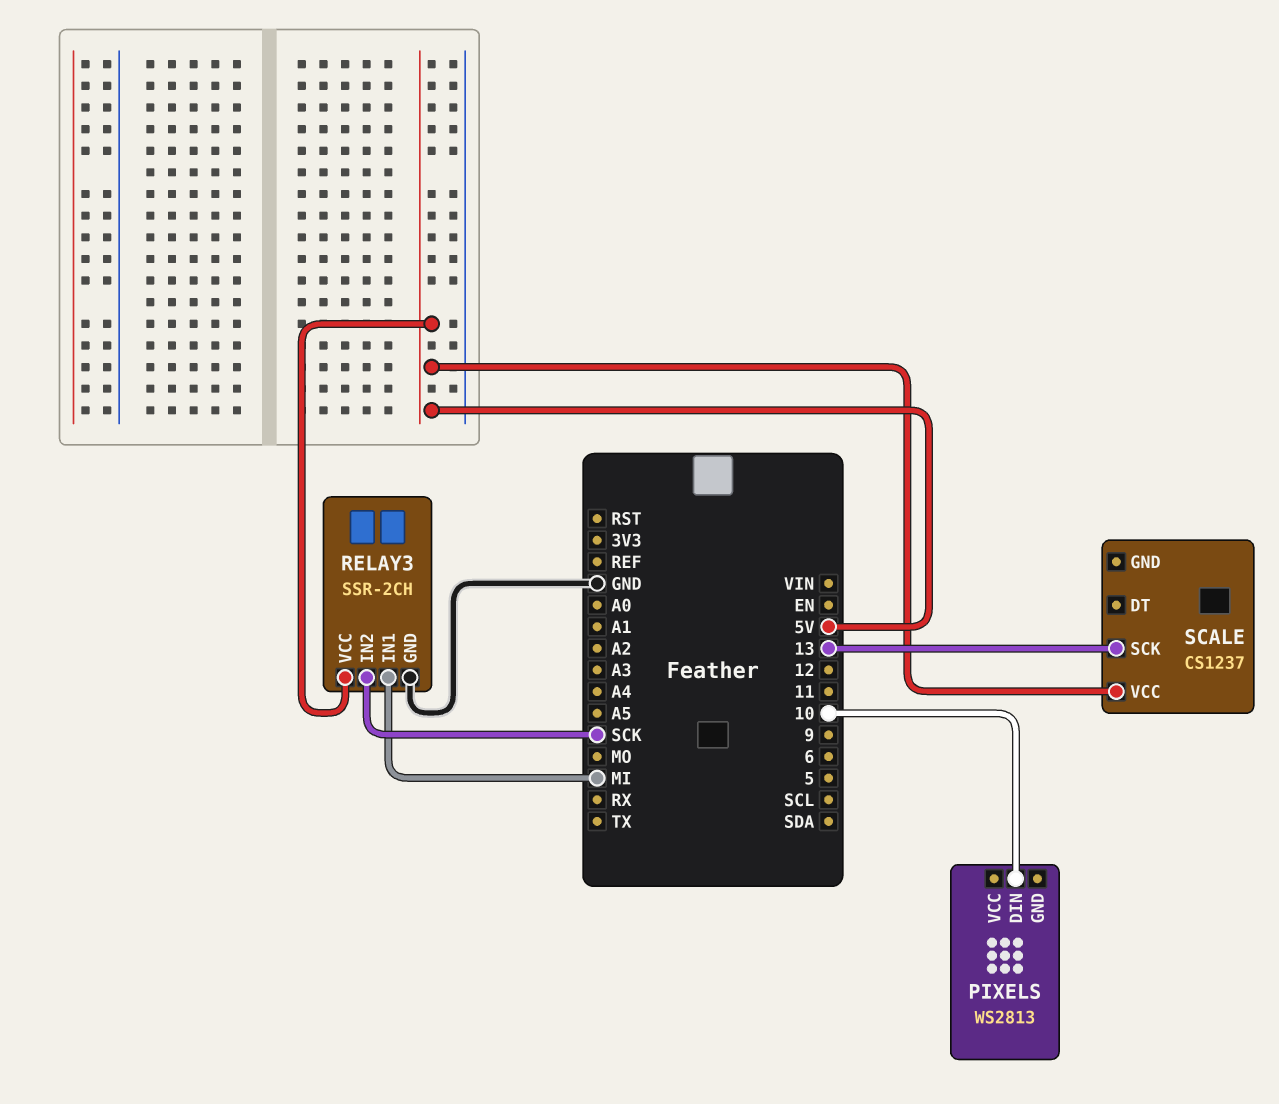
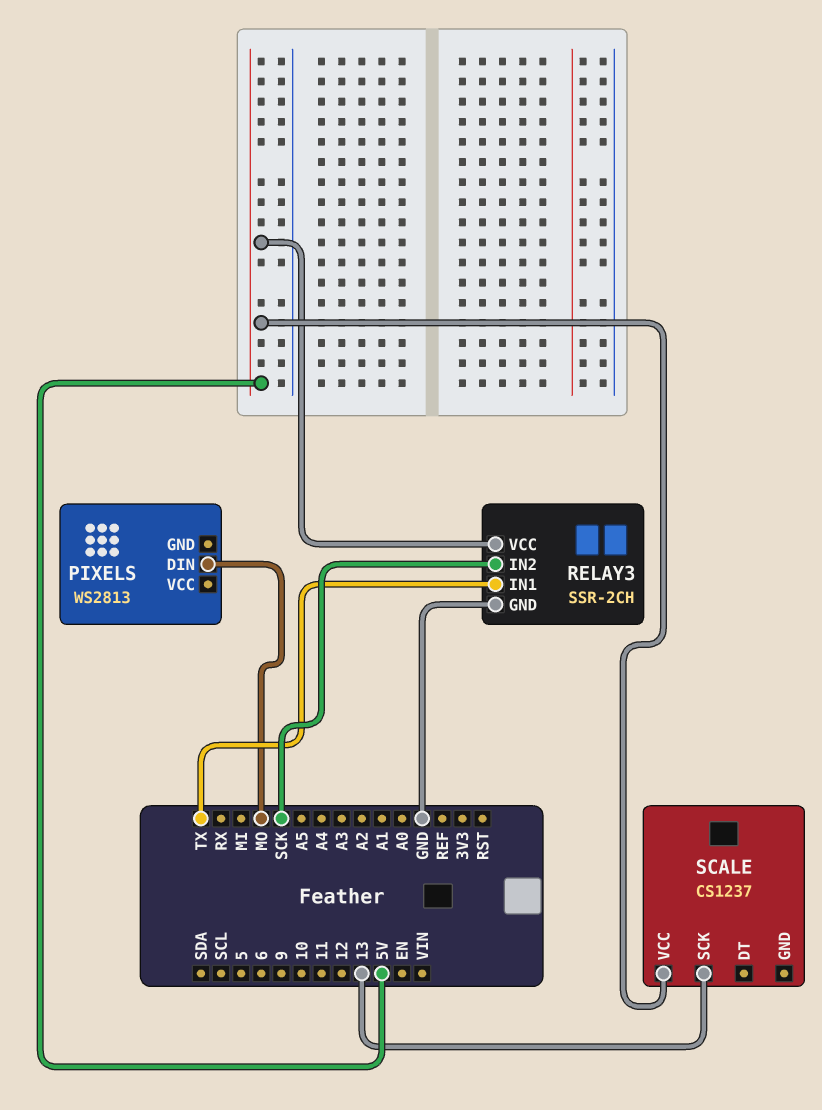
PIXELS pin DIN: 10 -> MO
RELAY3 pin IN1: MI -> TX

